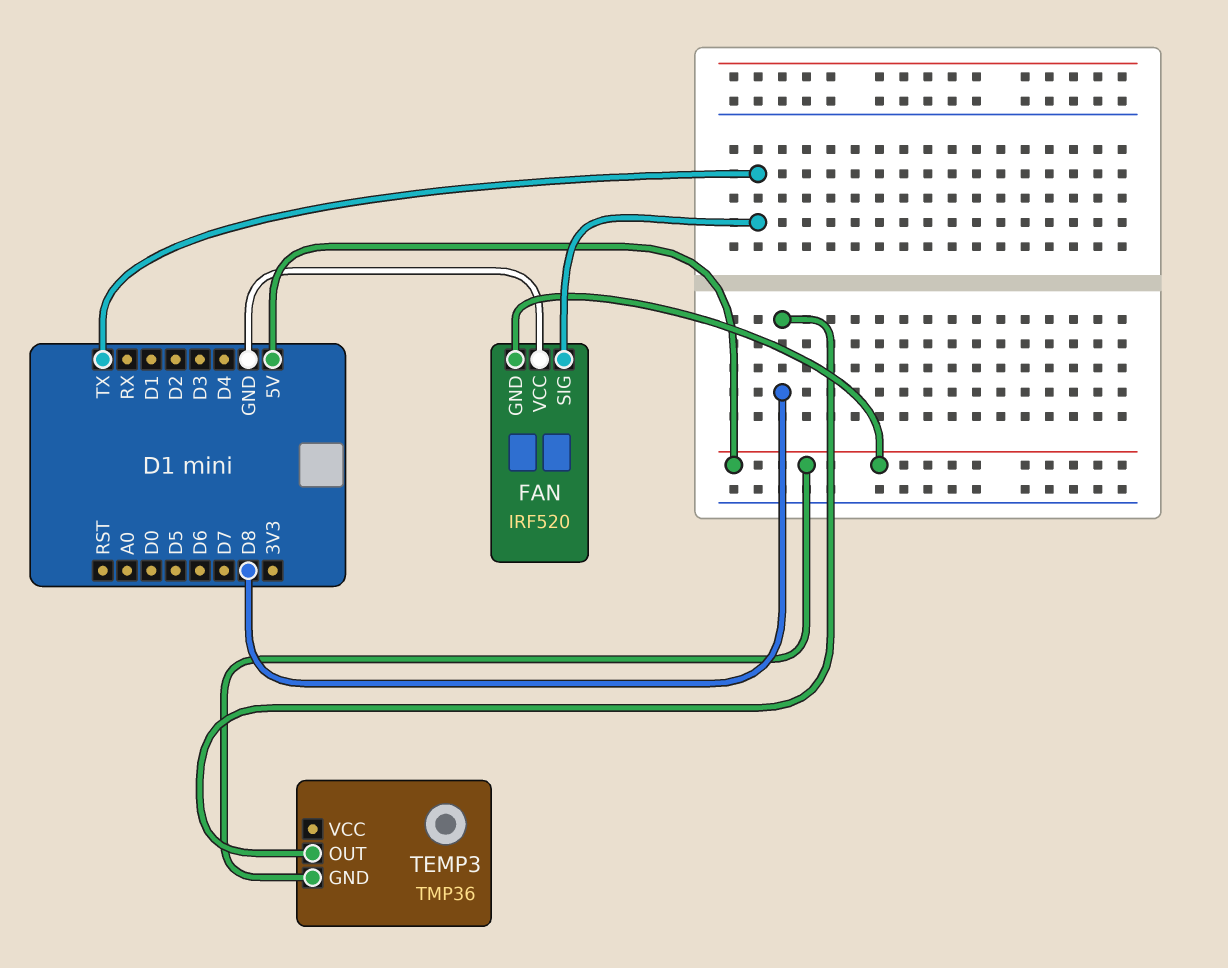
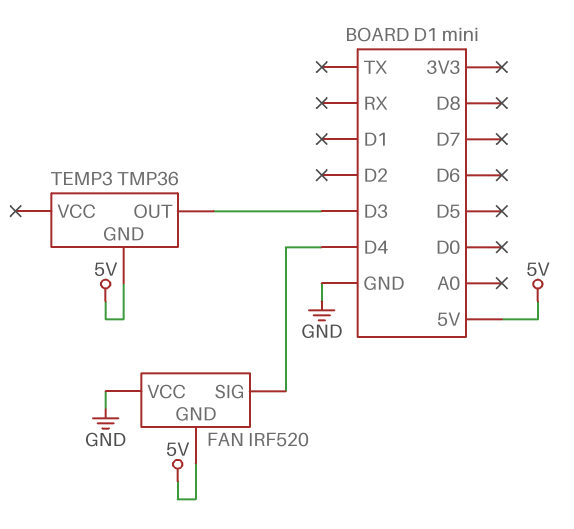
FAN pin SIG: TX -> D4
TEMP3 pin OUT: D8 -> D3

